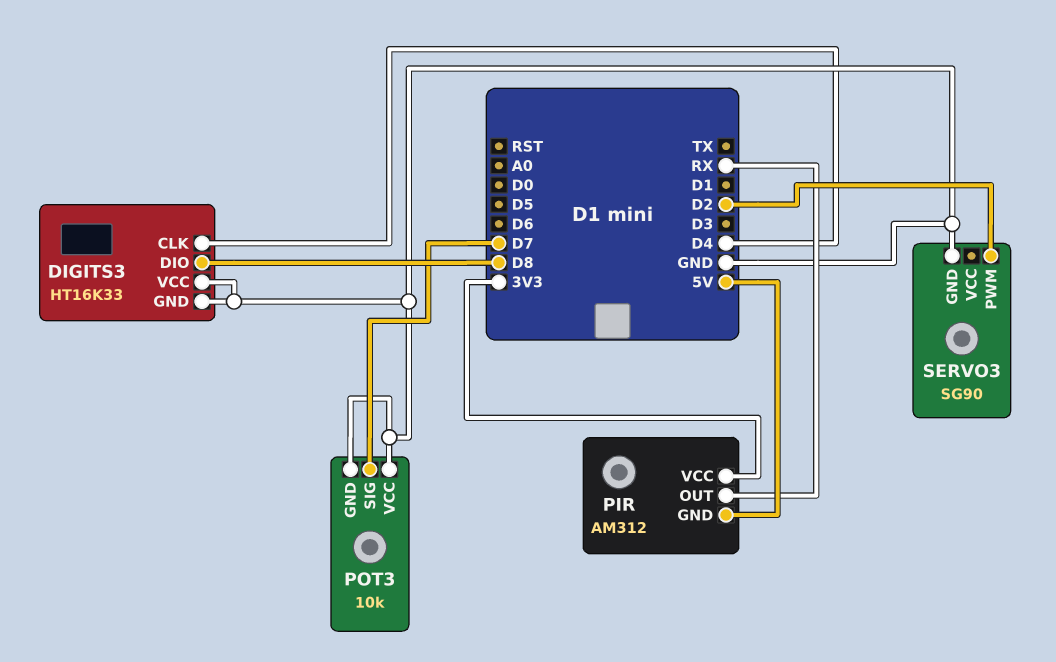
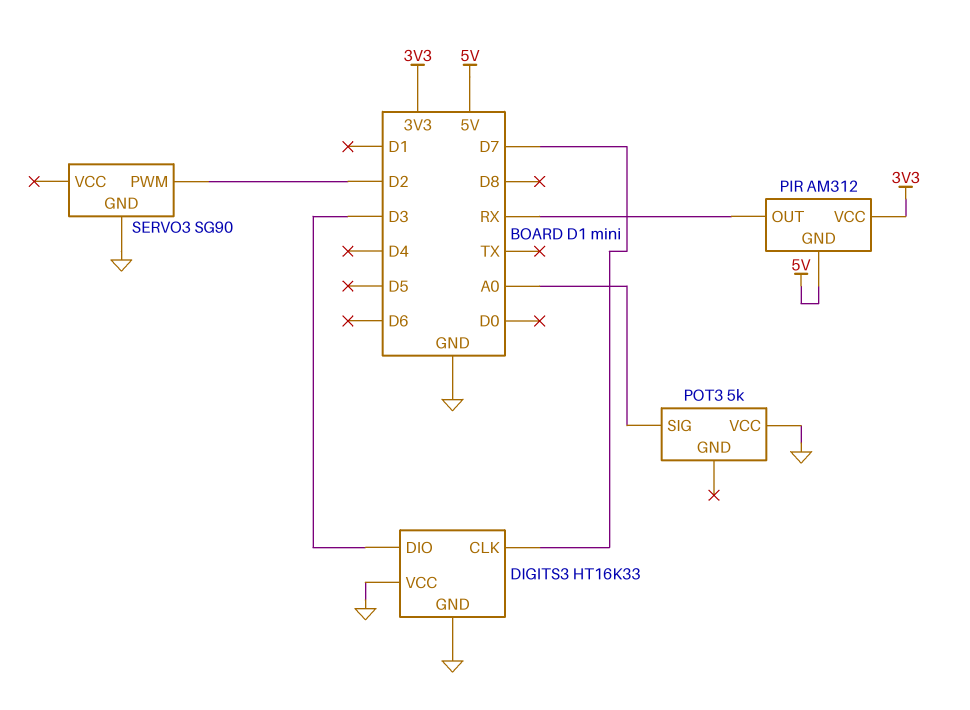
DIGITS3 pin CLK: D4 -> D7
DIGITS3 pin DIO: D8 -> D3
POT3: 10k -> 5k
POT3 pin GND: GND -> none
POT3 pin SIG: D7 -> A0

